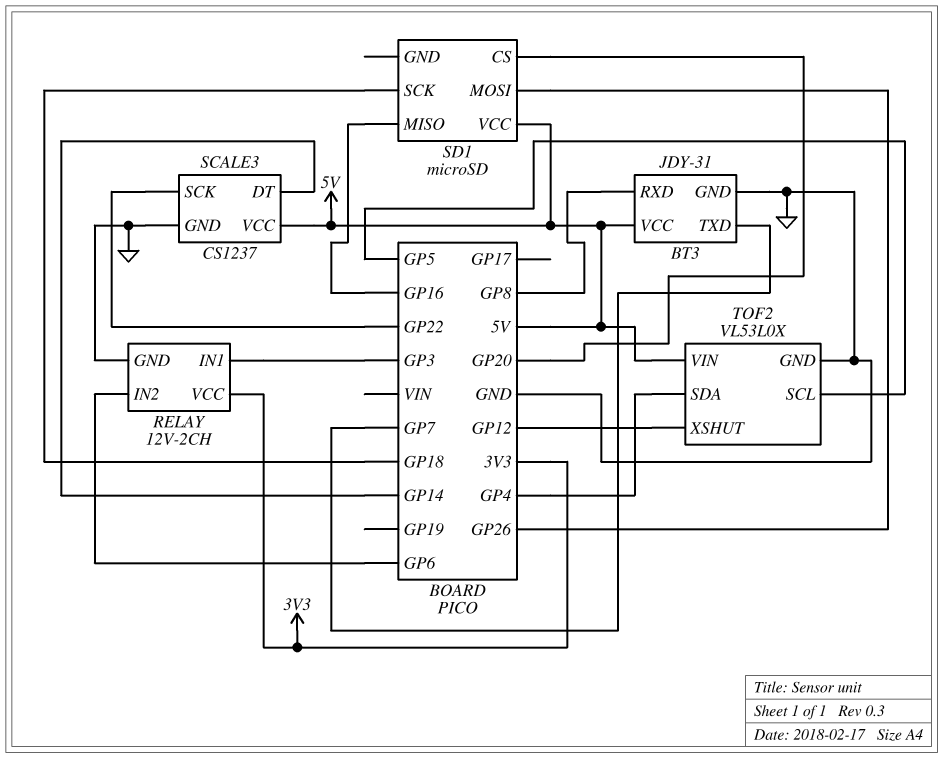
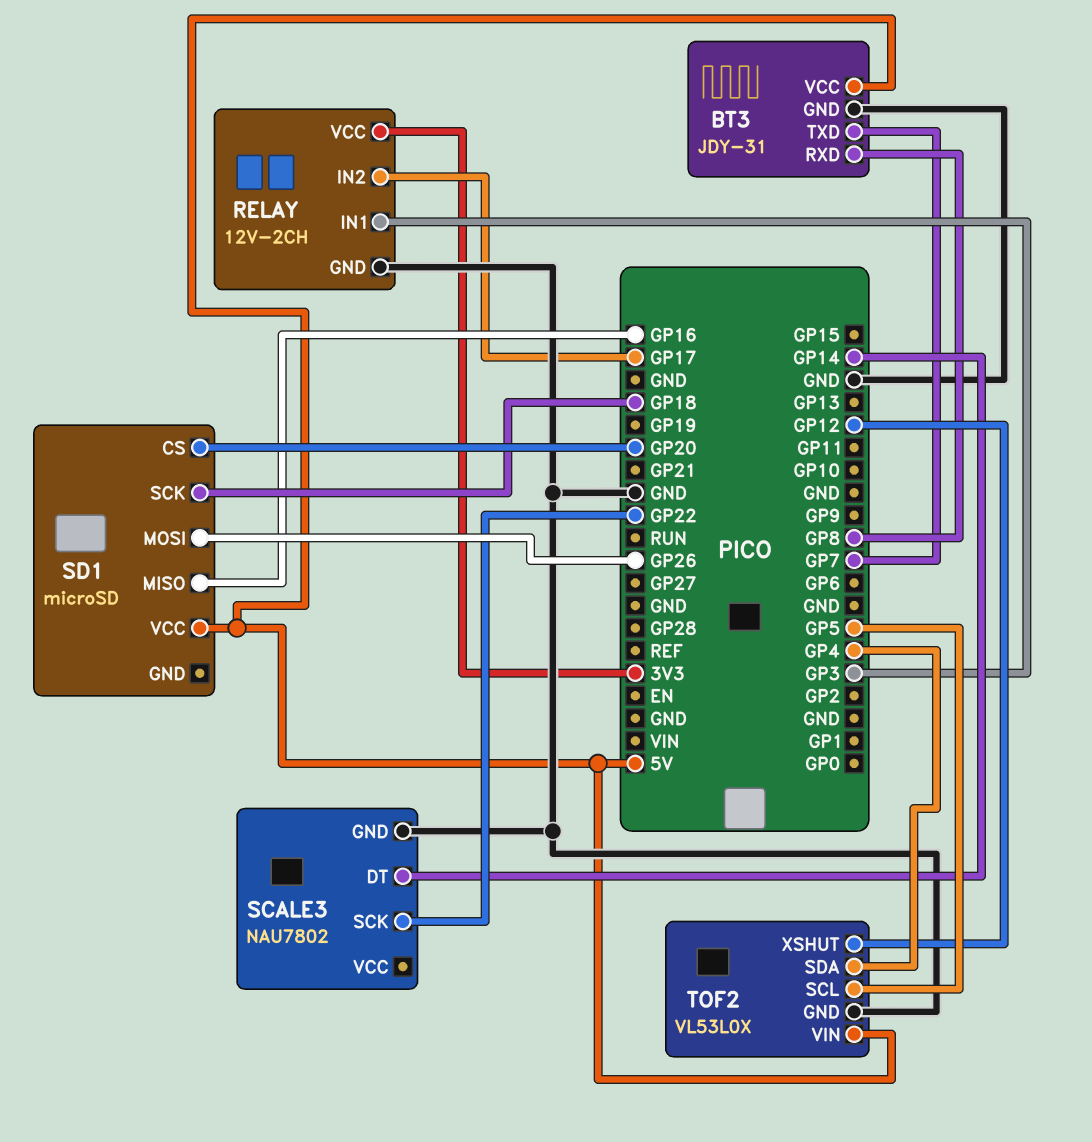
RELAY pin IN2: GP6 -> GP17
SCALE3: CS1237 -> NAU7802
SCALE3 pin VCC: 5V -> none

